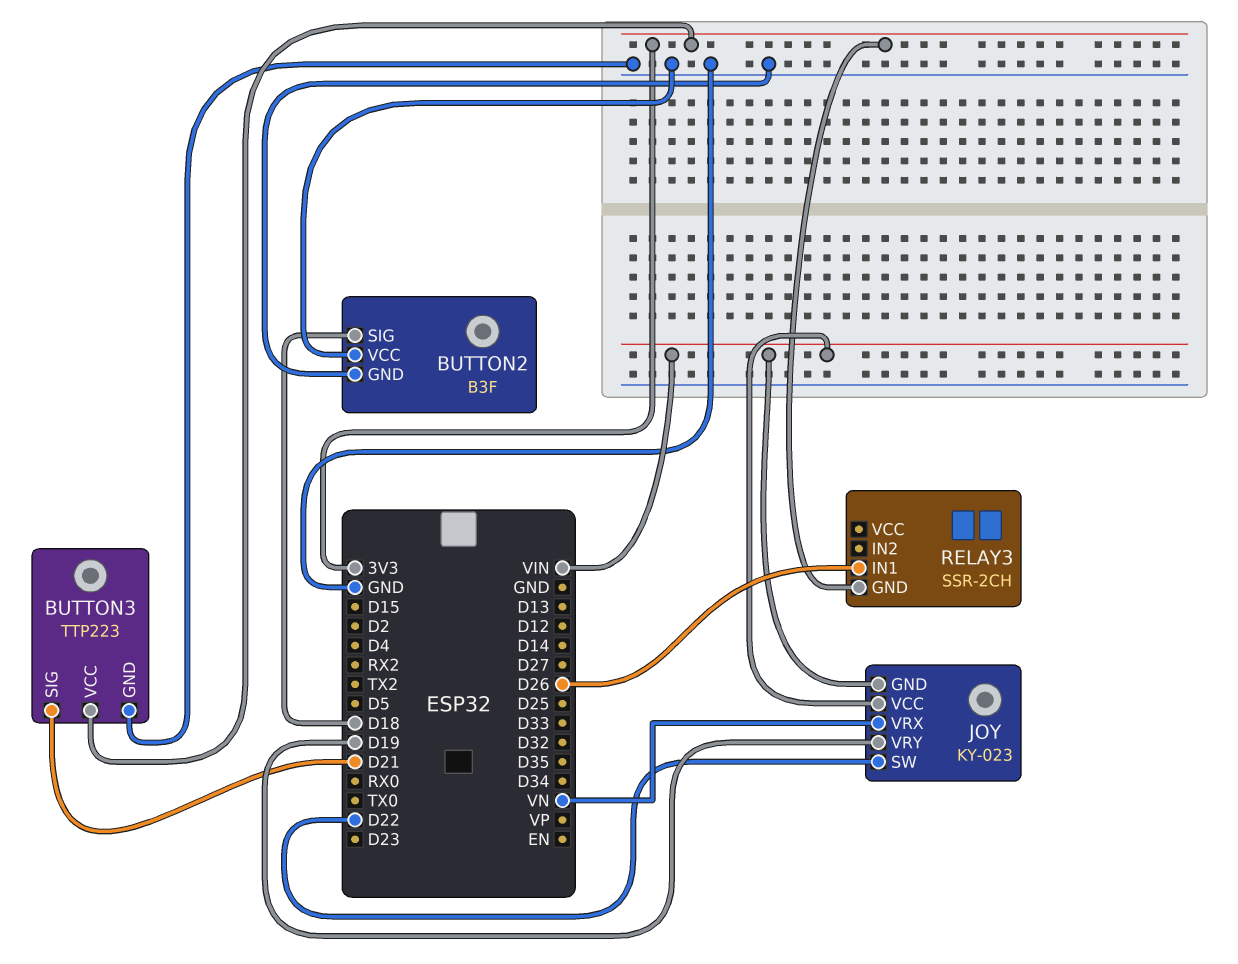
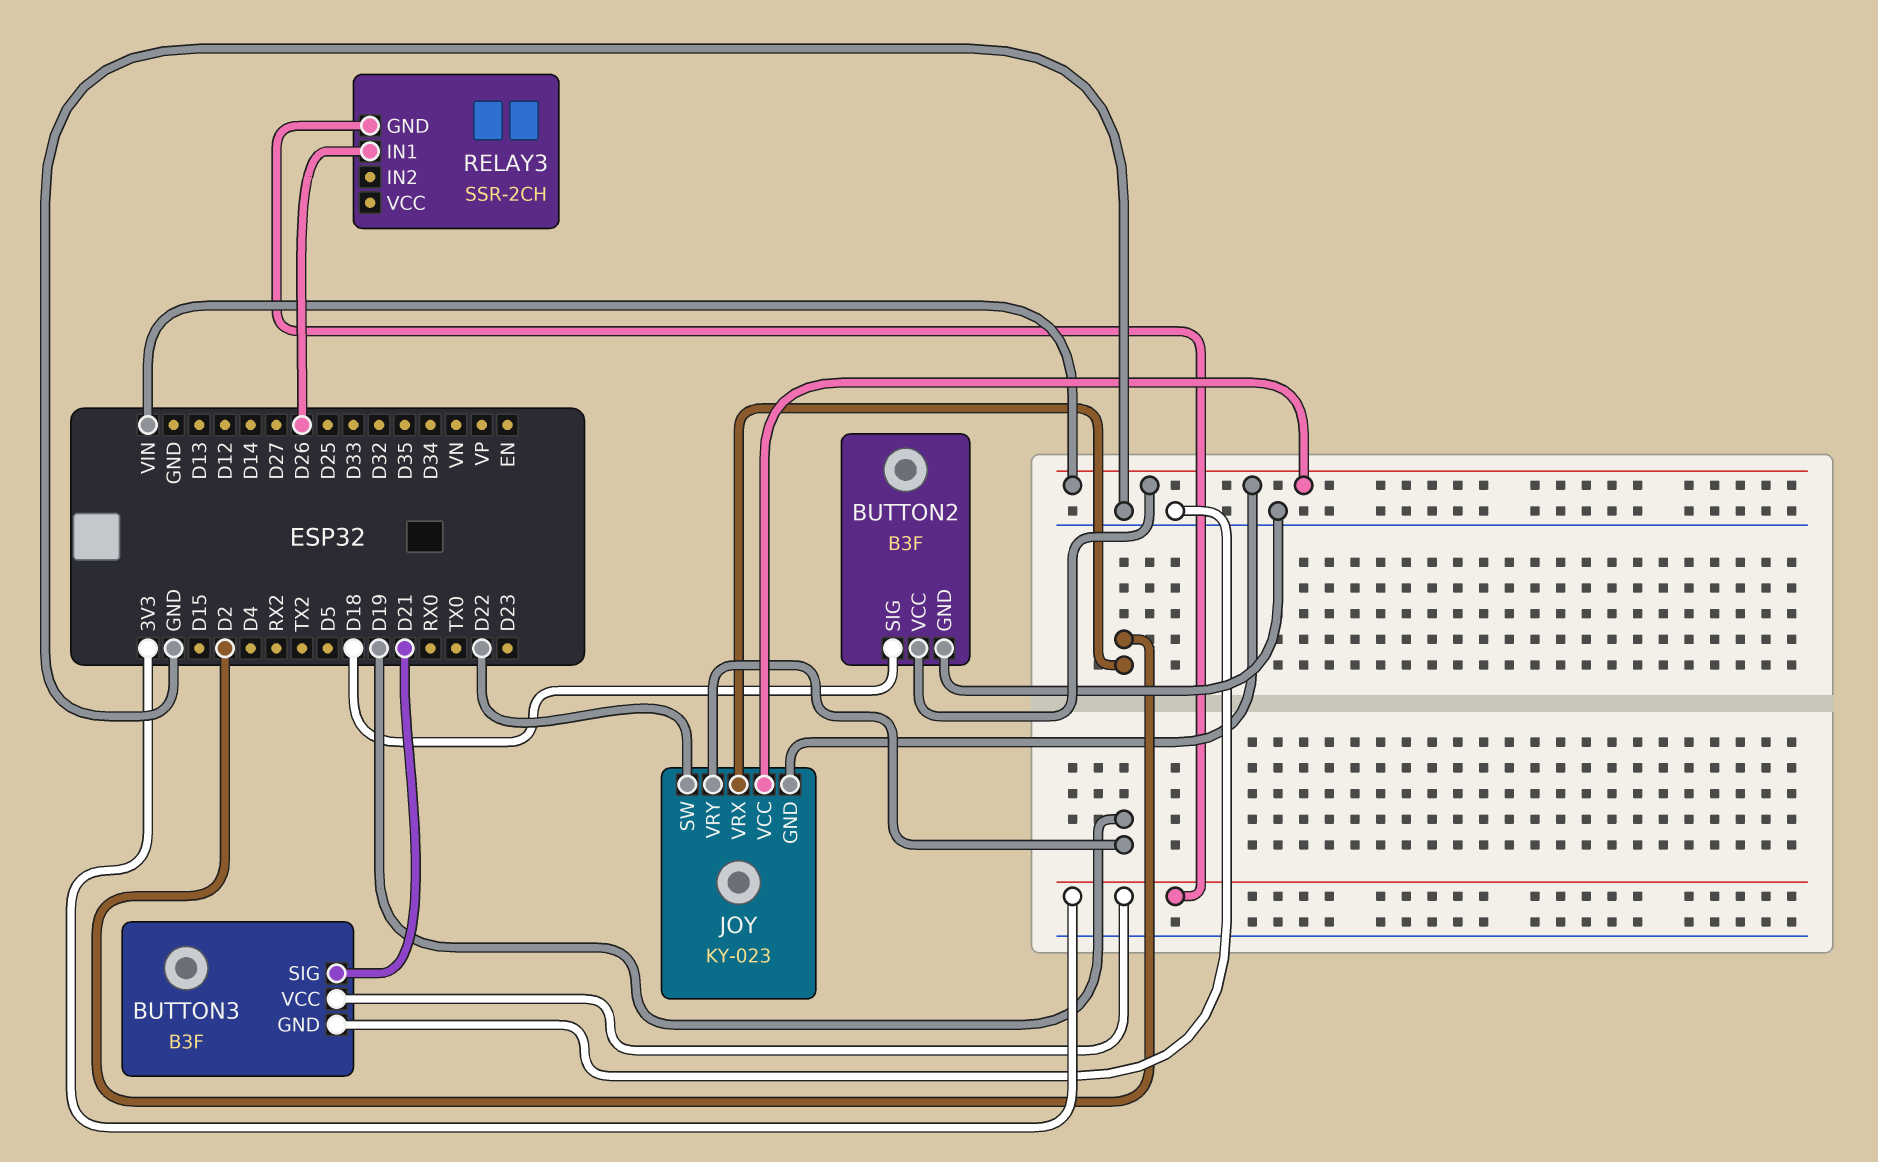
BUTTON2 pin VCC: GND -> VIN
BUTTON3: TTP223 -> B3F
JOY pin VRX: VN -> D2

